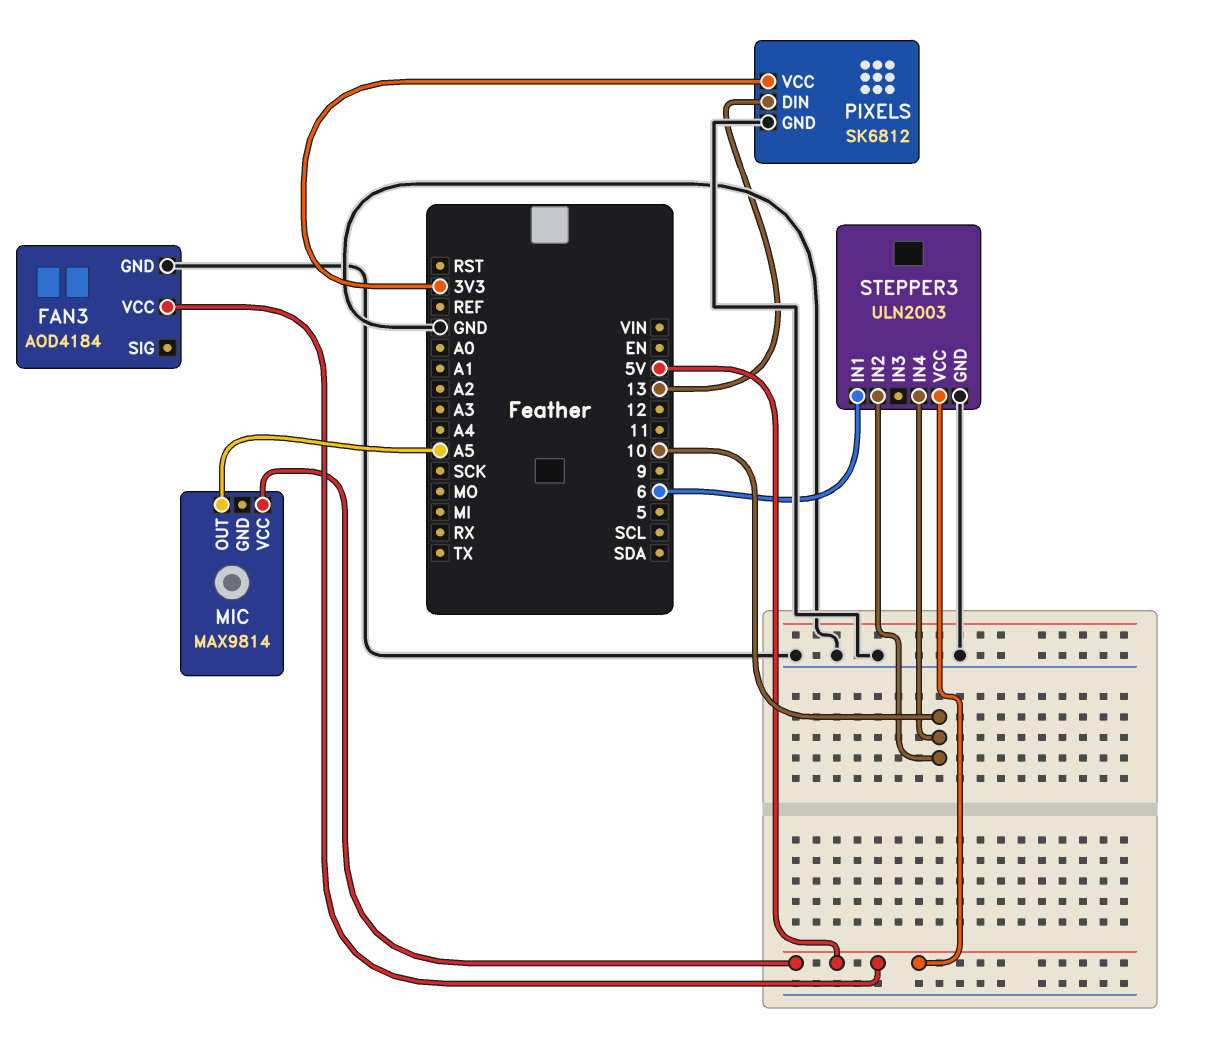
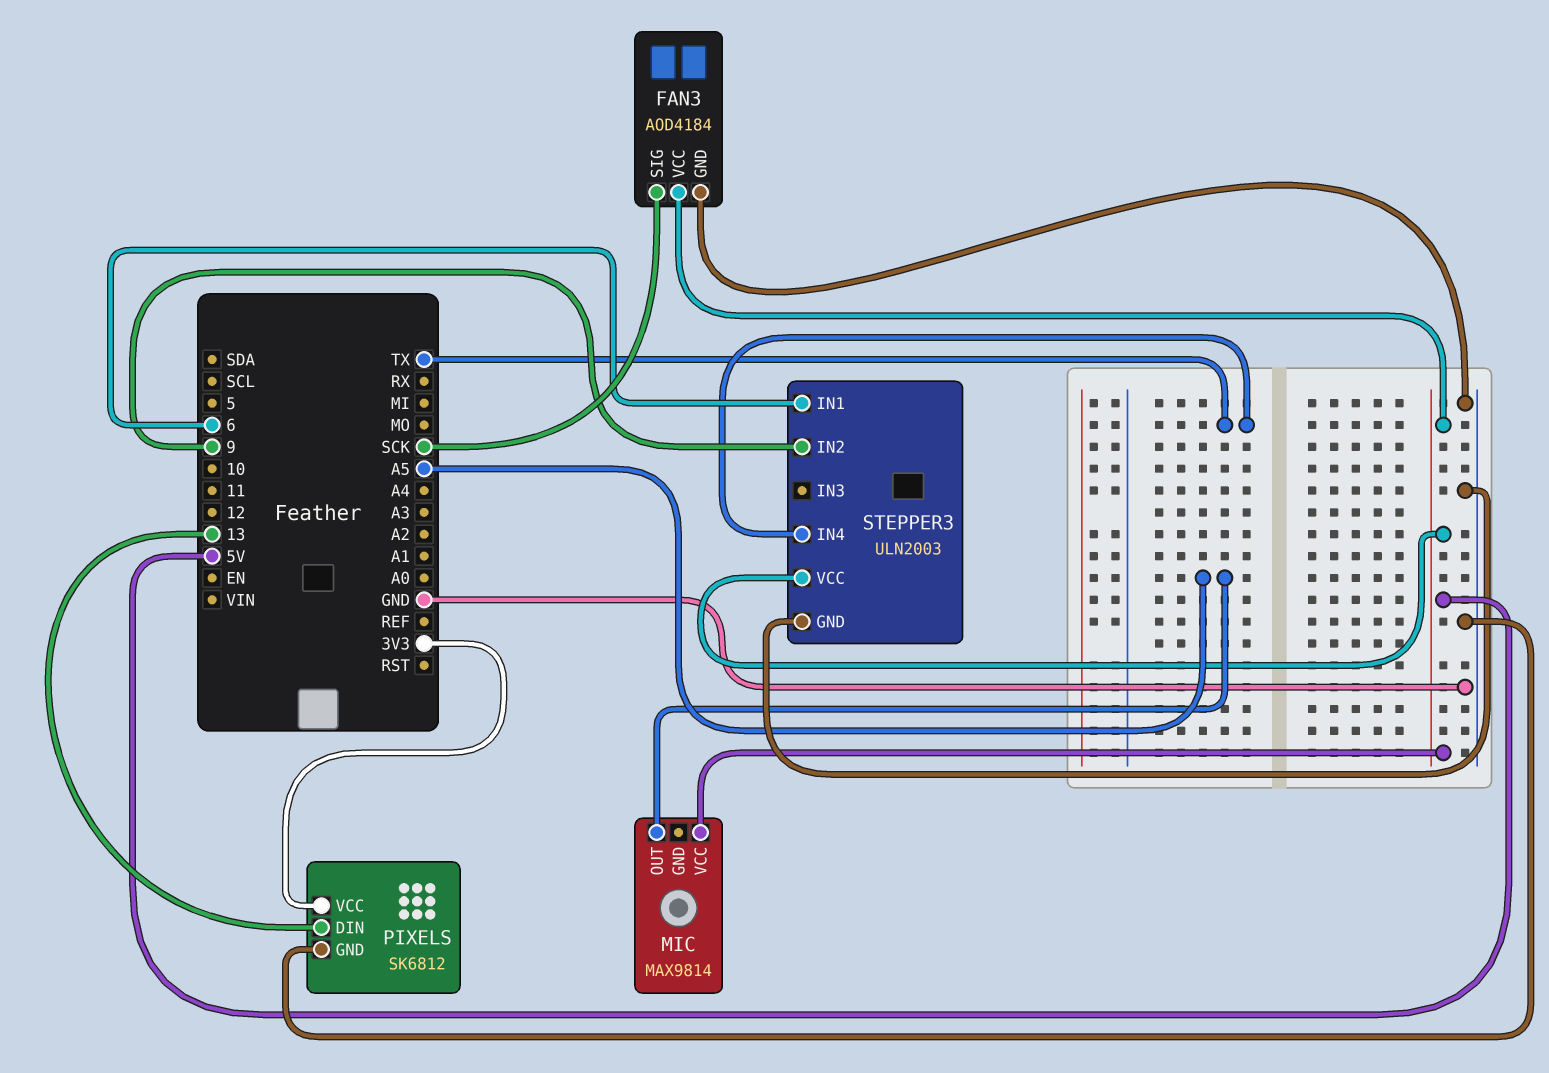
FAN3 pin SIG: none -> SCK
STEPPER3 pin IN2: 10 -> 9
STEPPER3 pin IN4: 10 -> TX

